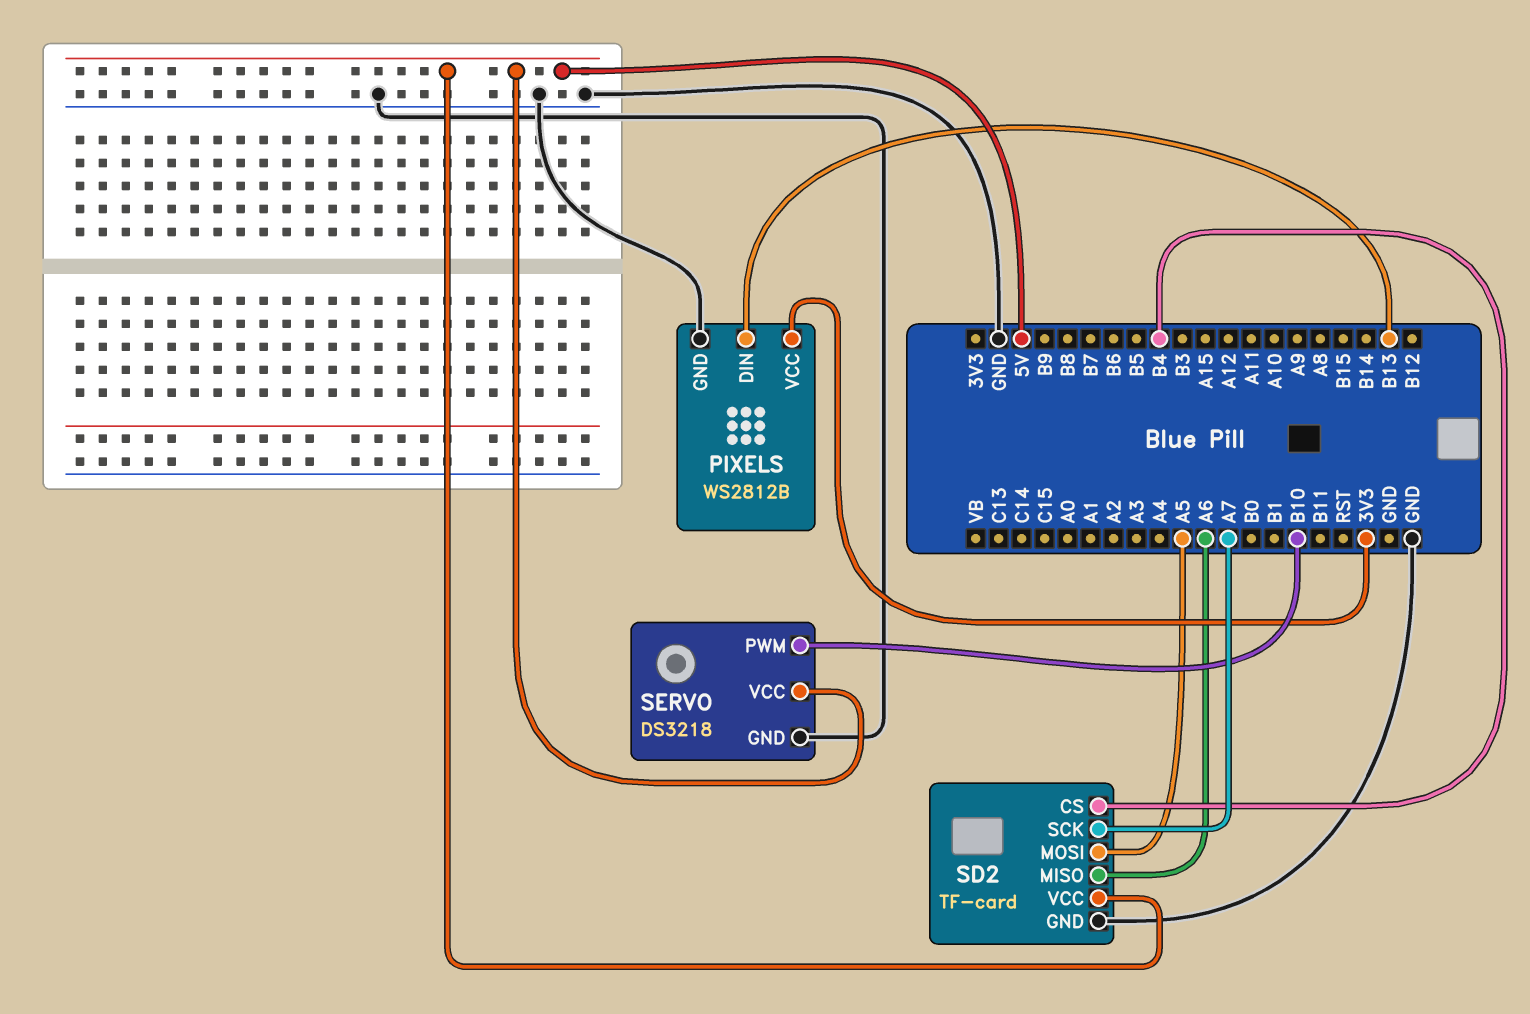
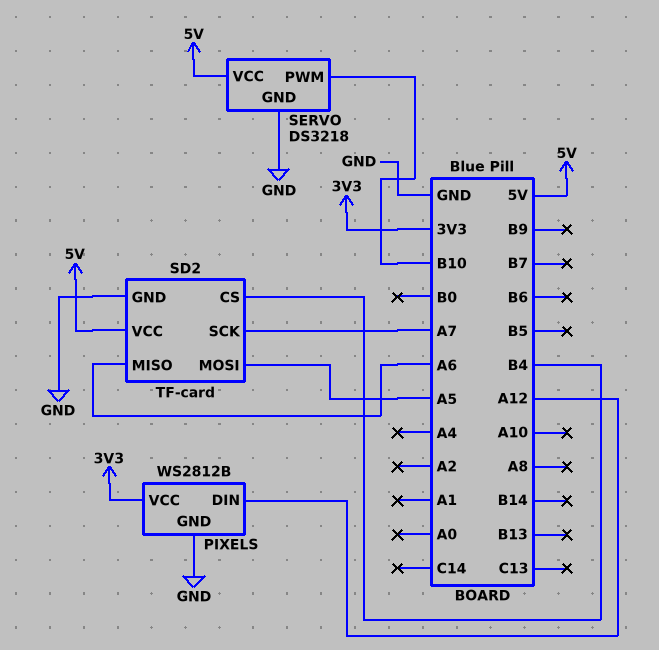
PIXELS pin DIN: B13 -> A12

